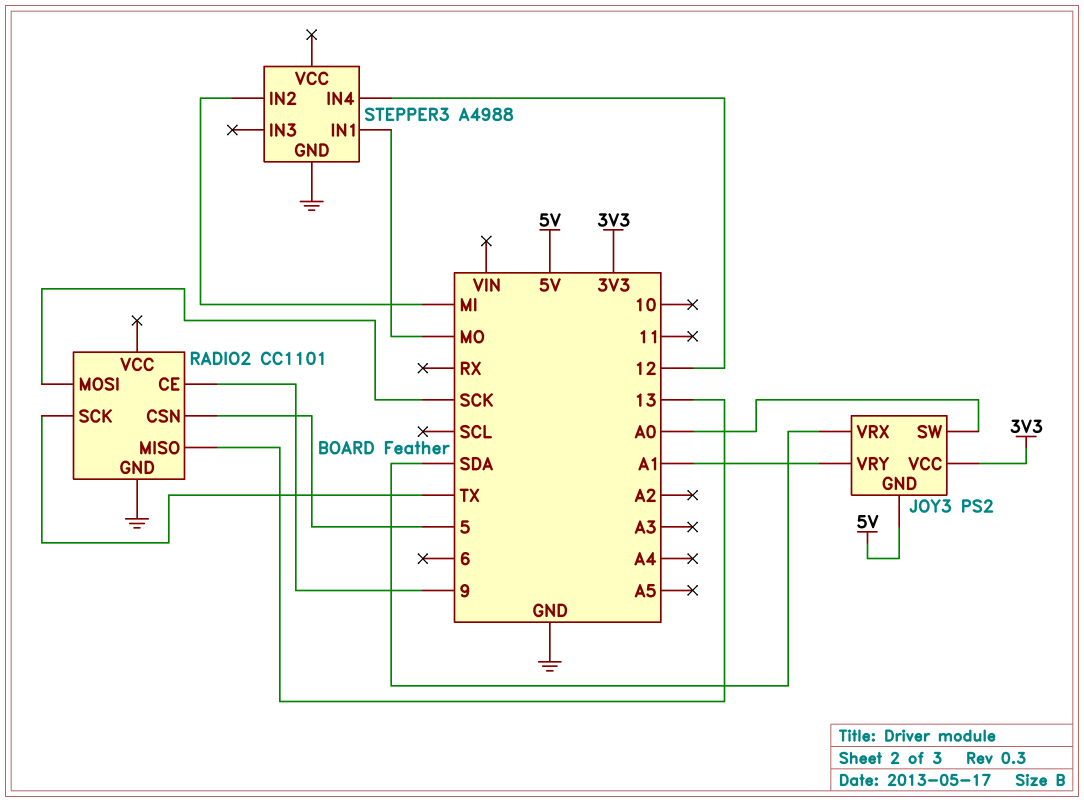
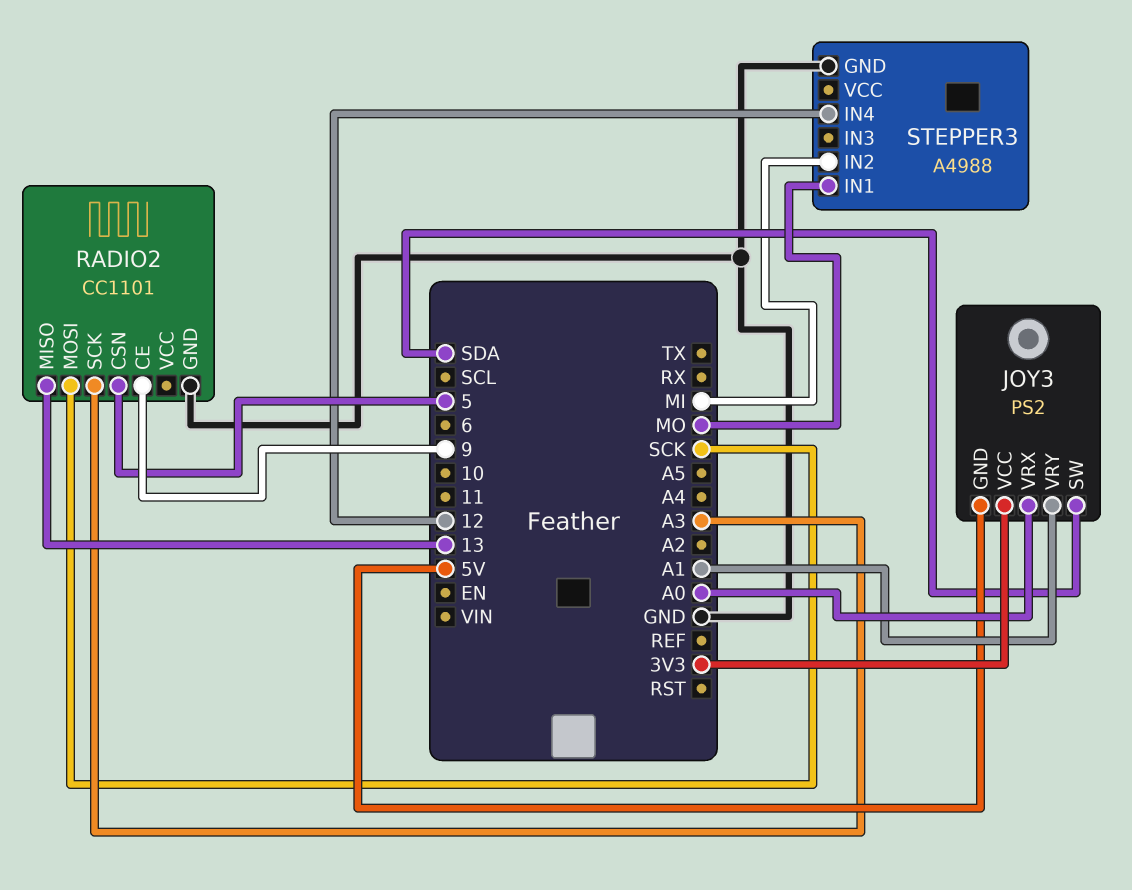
JOY3 pin SW: A0 -> SDA
JOY3 pin VRX: SDA -> A0
RADIO2 pin SCK: TX -> A3

